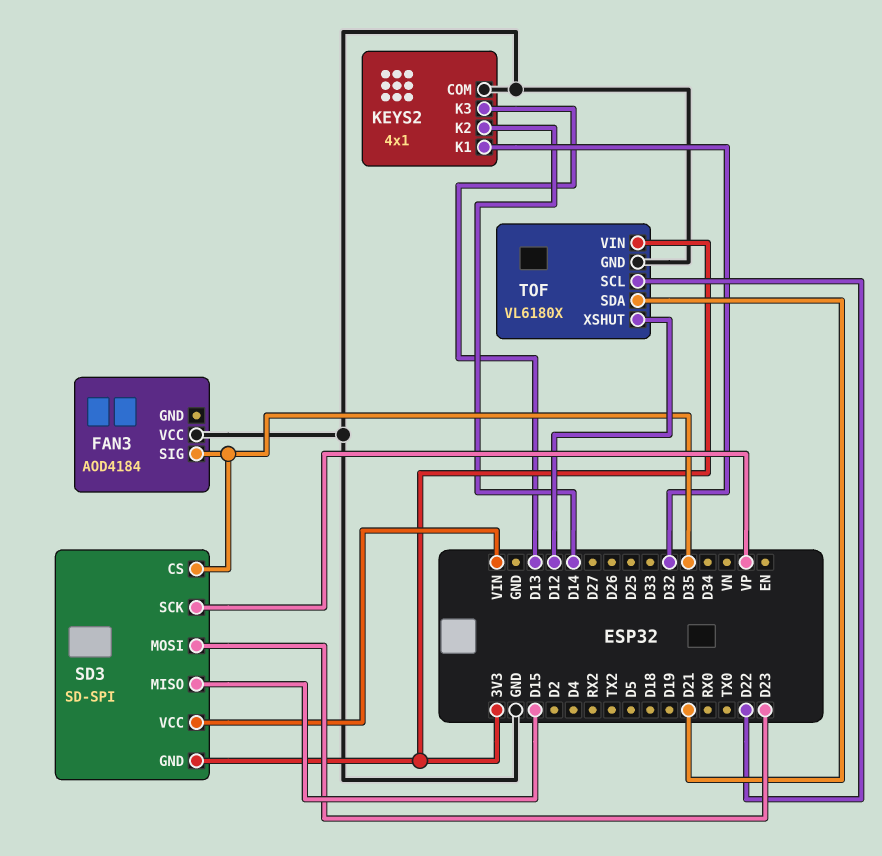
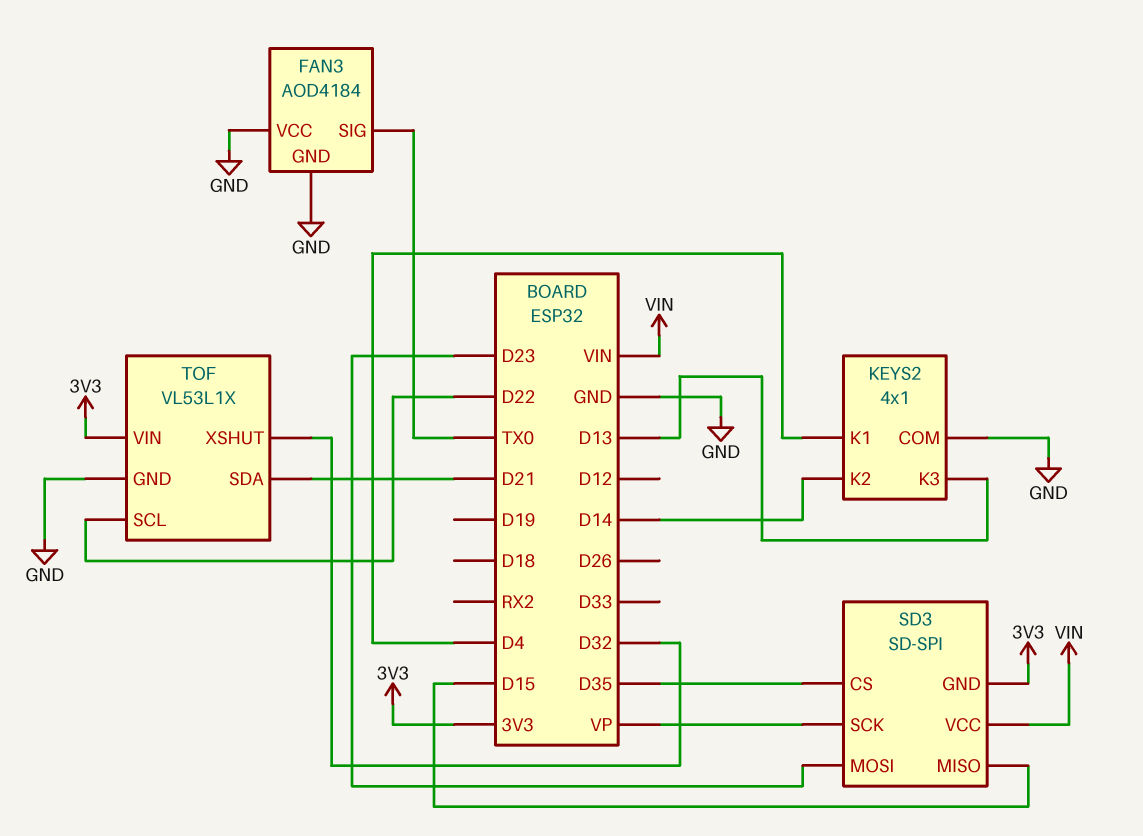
FAN3 pin GND: none -> GND
FAN3 pin SIG: D35 -> TX0
KEYS2 pin K1: D32 -> D4
TOF: VL6180X -> VL53L1X
TOF pin XSHUT: D12 -> D32

